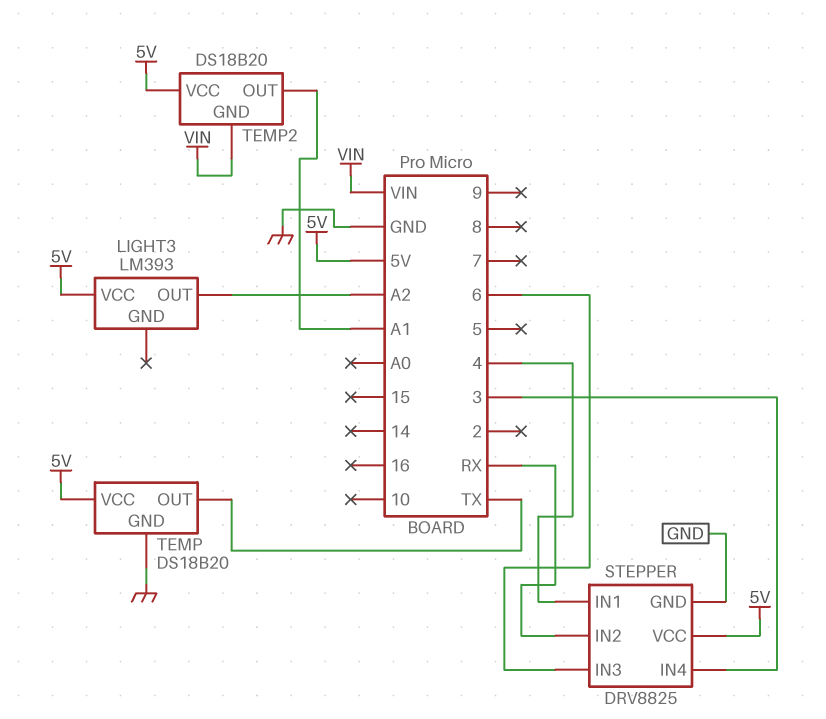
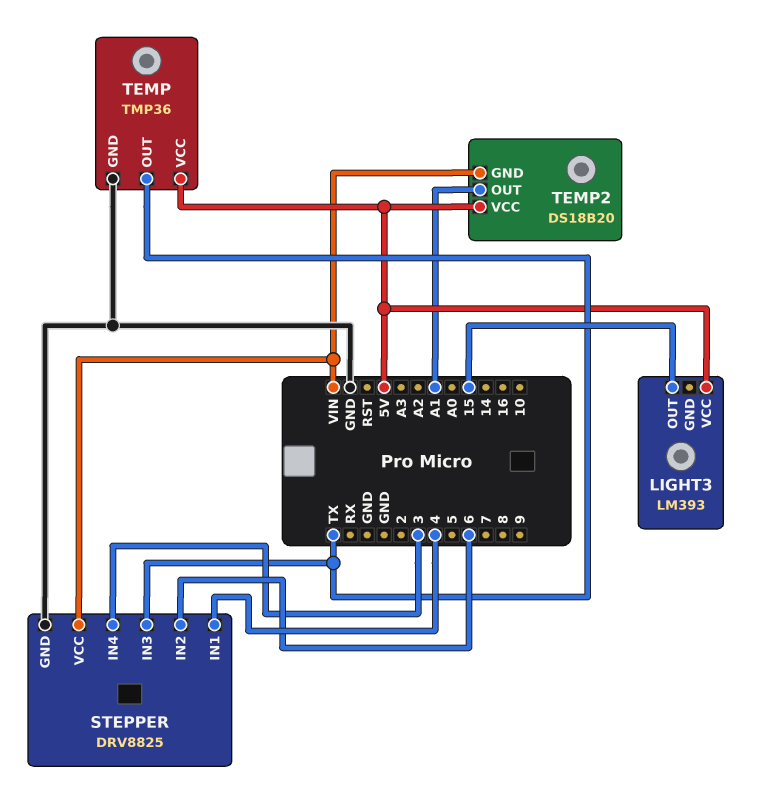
LIGHT3 pin OUT: A2 -> 15
STEPPER pin IN2: RX -> 6
STEPPER pin IN3: 6 -> TX
STEPPER pin VCC: 5V -> VIN
TEMP: DS18B20 -> TMP36

